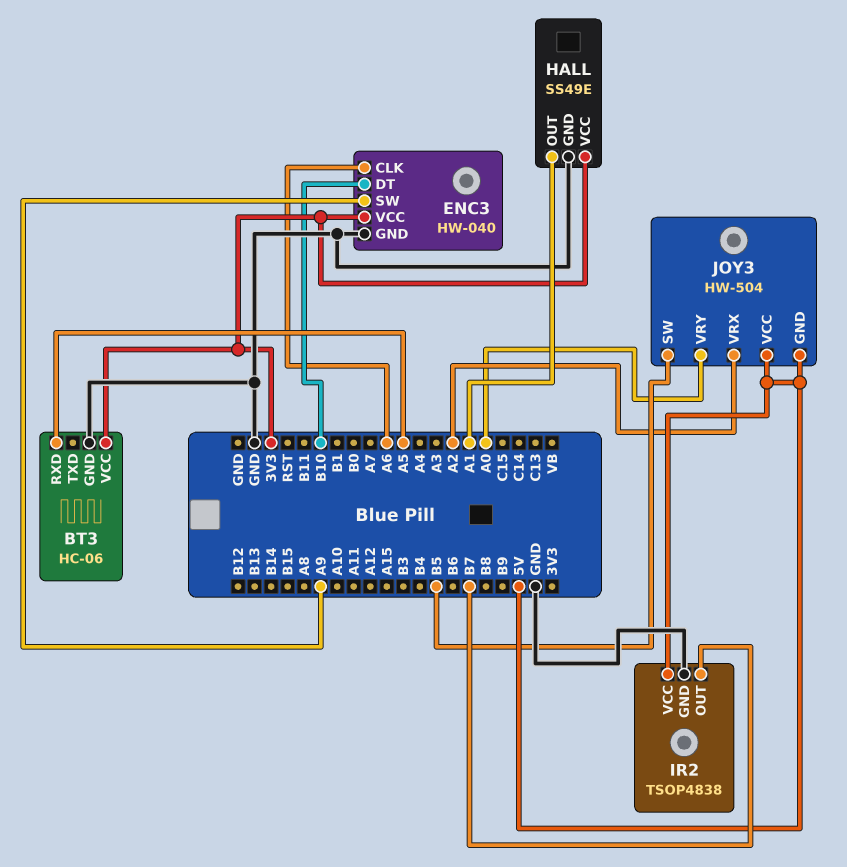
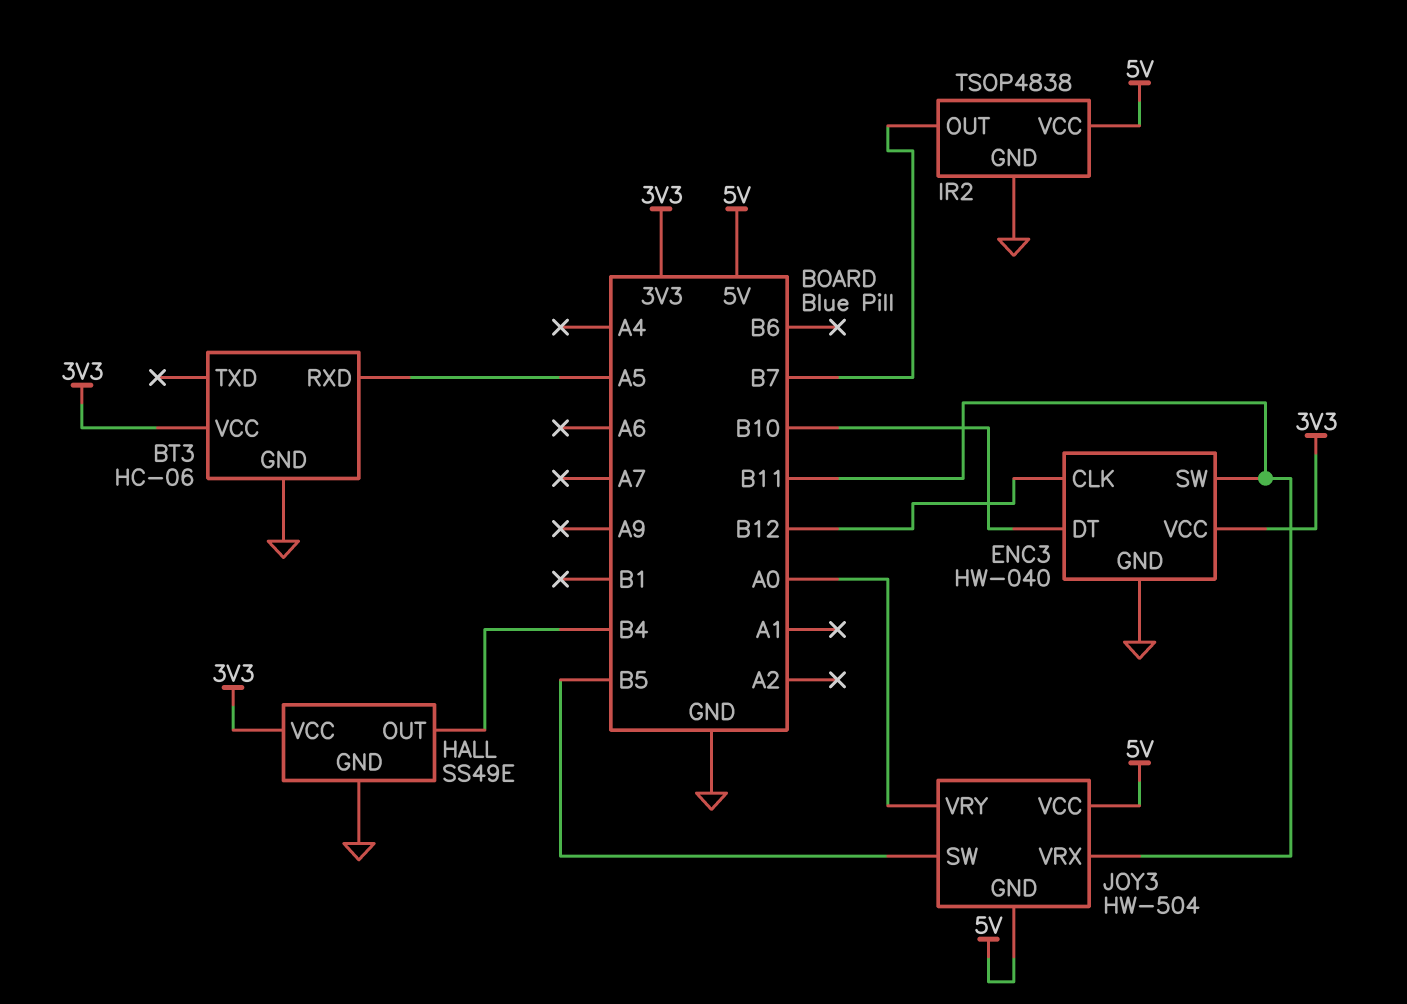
ENC3 pin CLK: A6 -> B12
ENC3 pin SW: A9 -> B11
HALL pin OUT: A1 -> B4
JOY3 pin VRX: A2 -> B11

